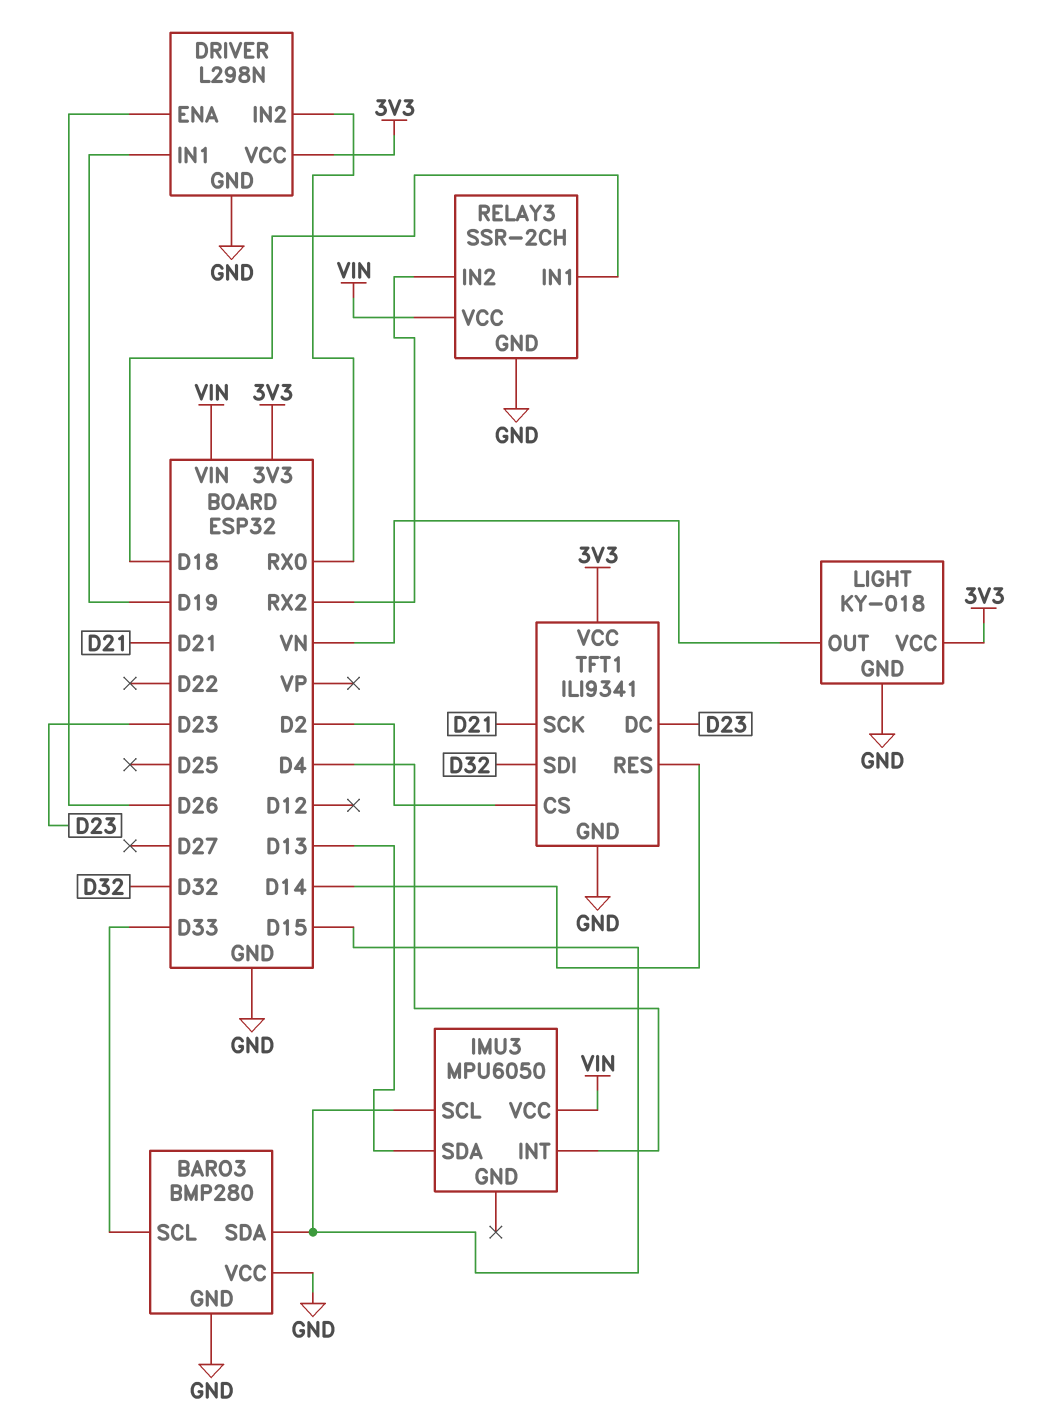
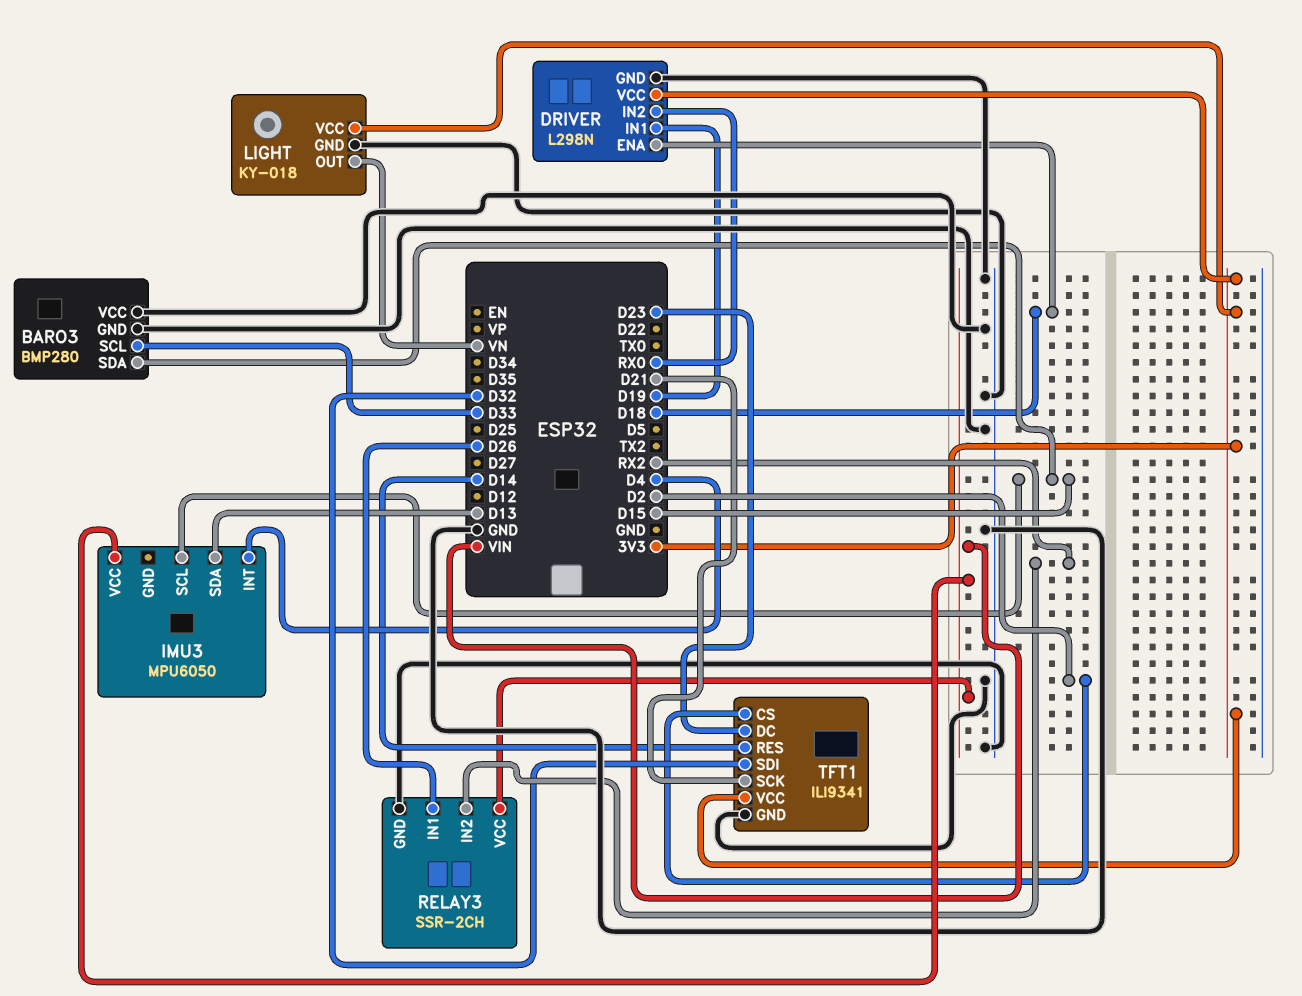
DRIVER pin ENA: D26 -> D18
RELAY3 pin IN1: D18 -> D26

